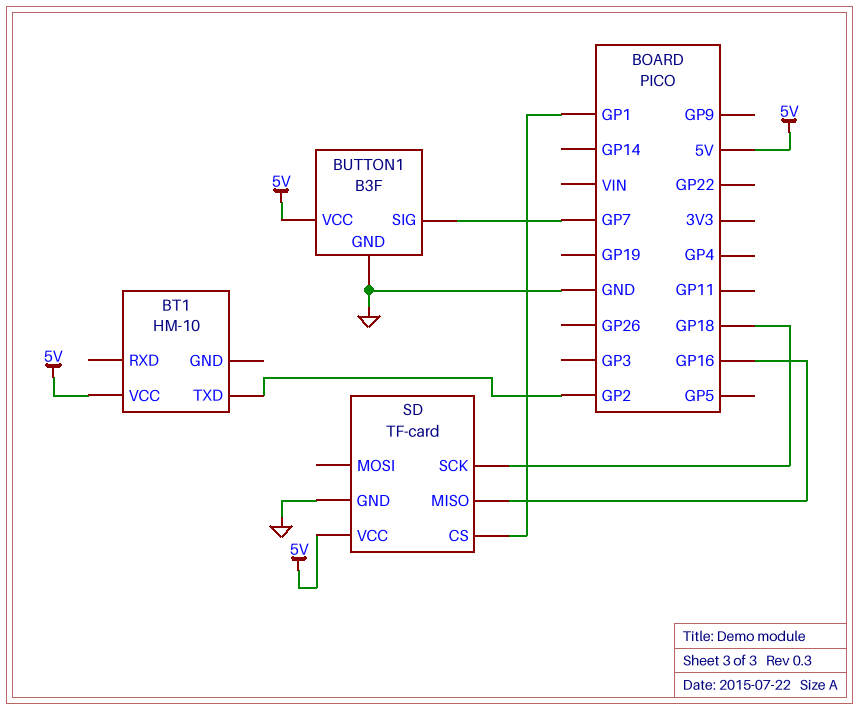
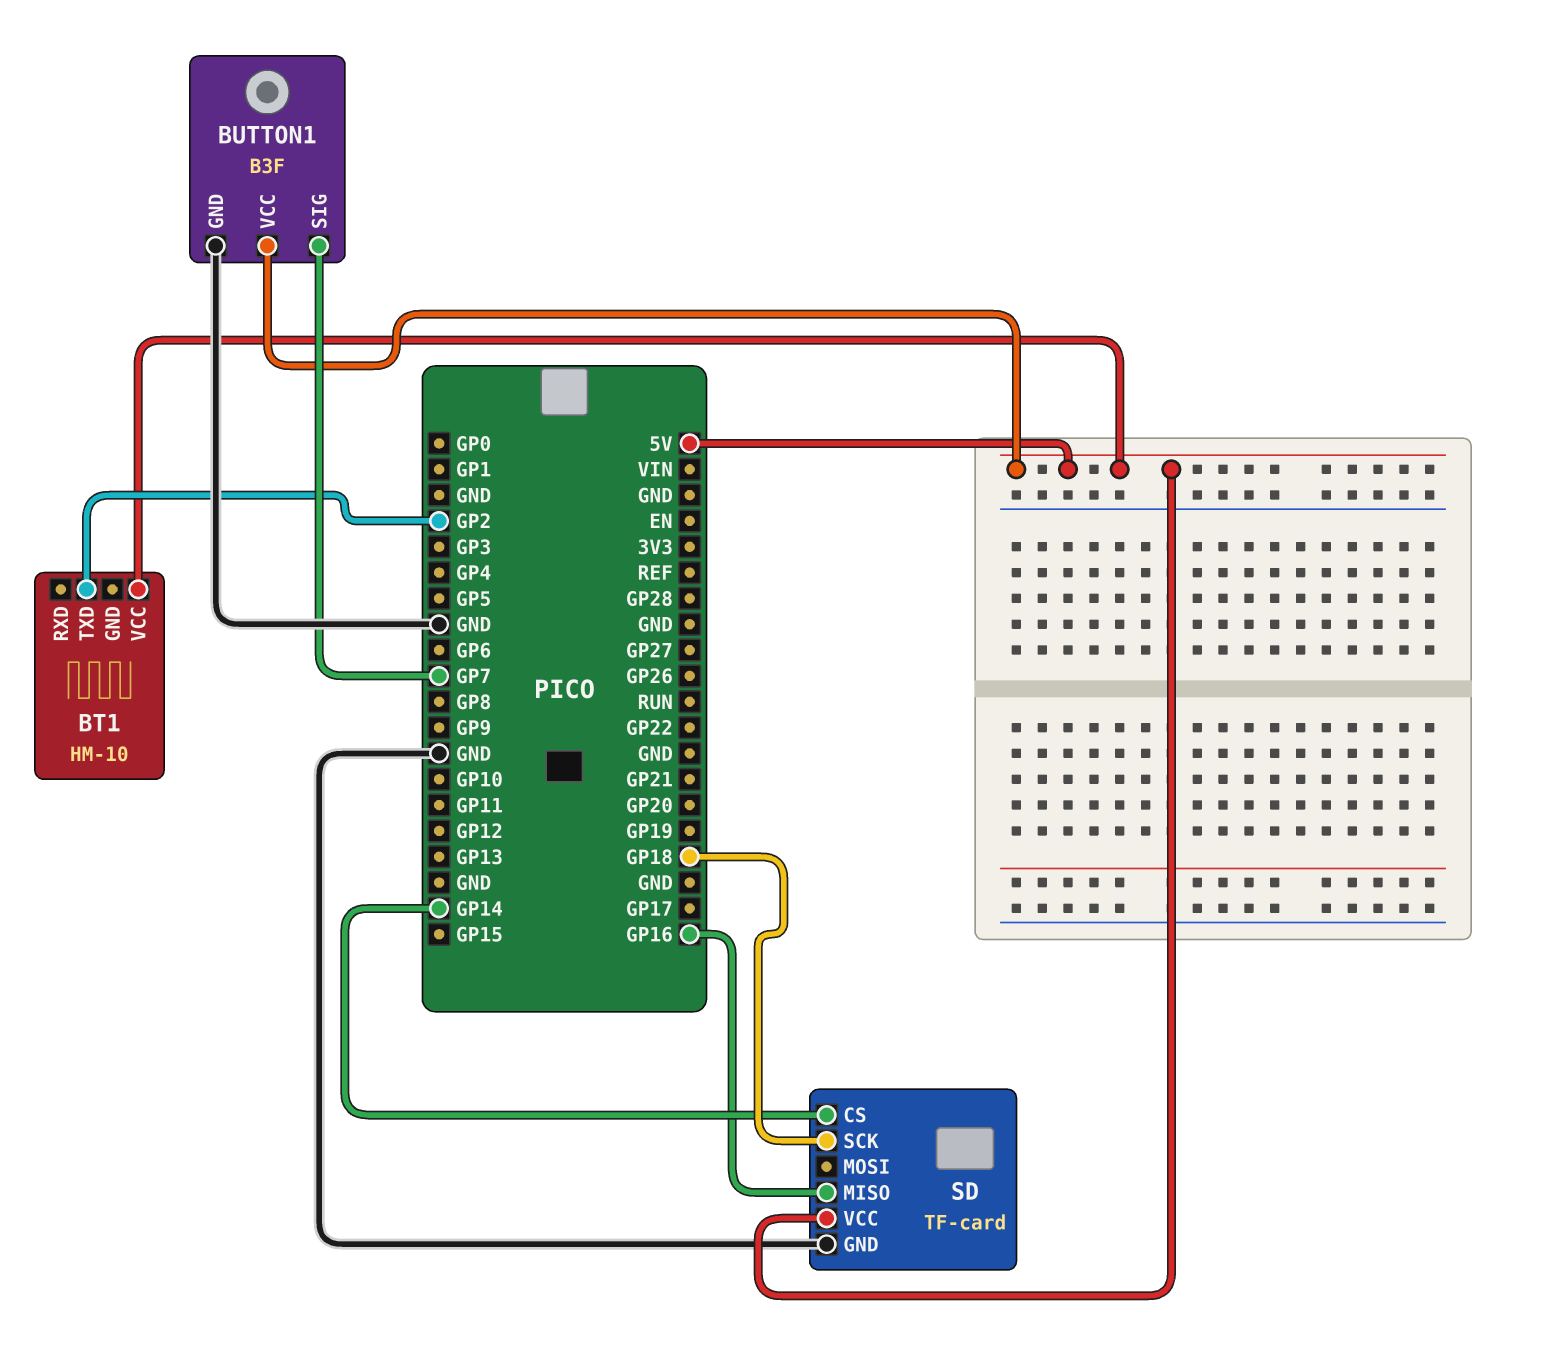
SD pin CS: GP1 -> GP14

